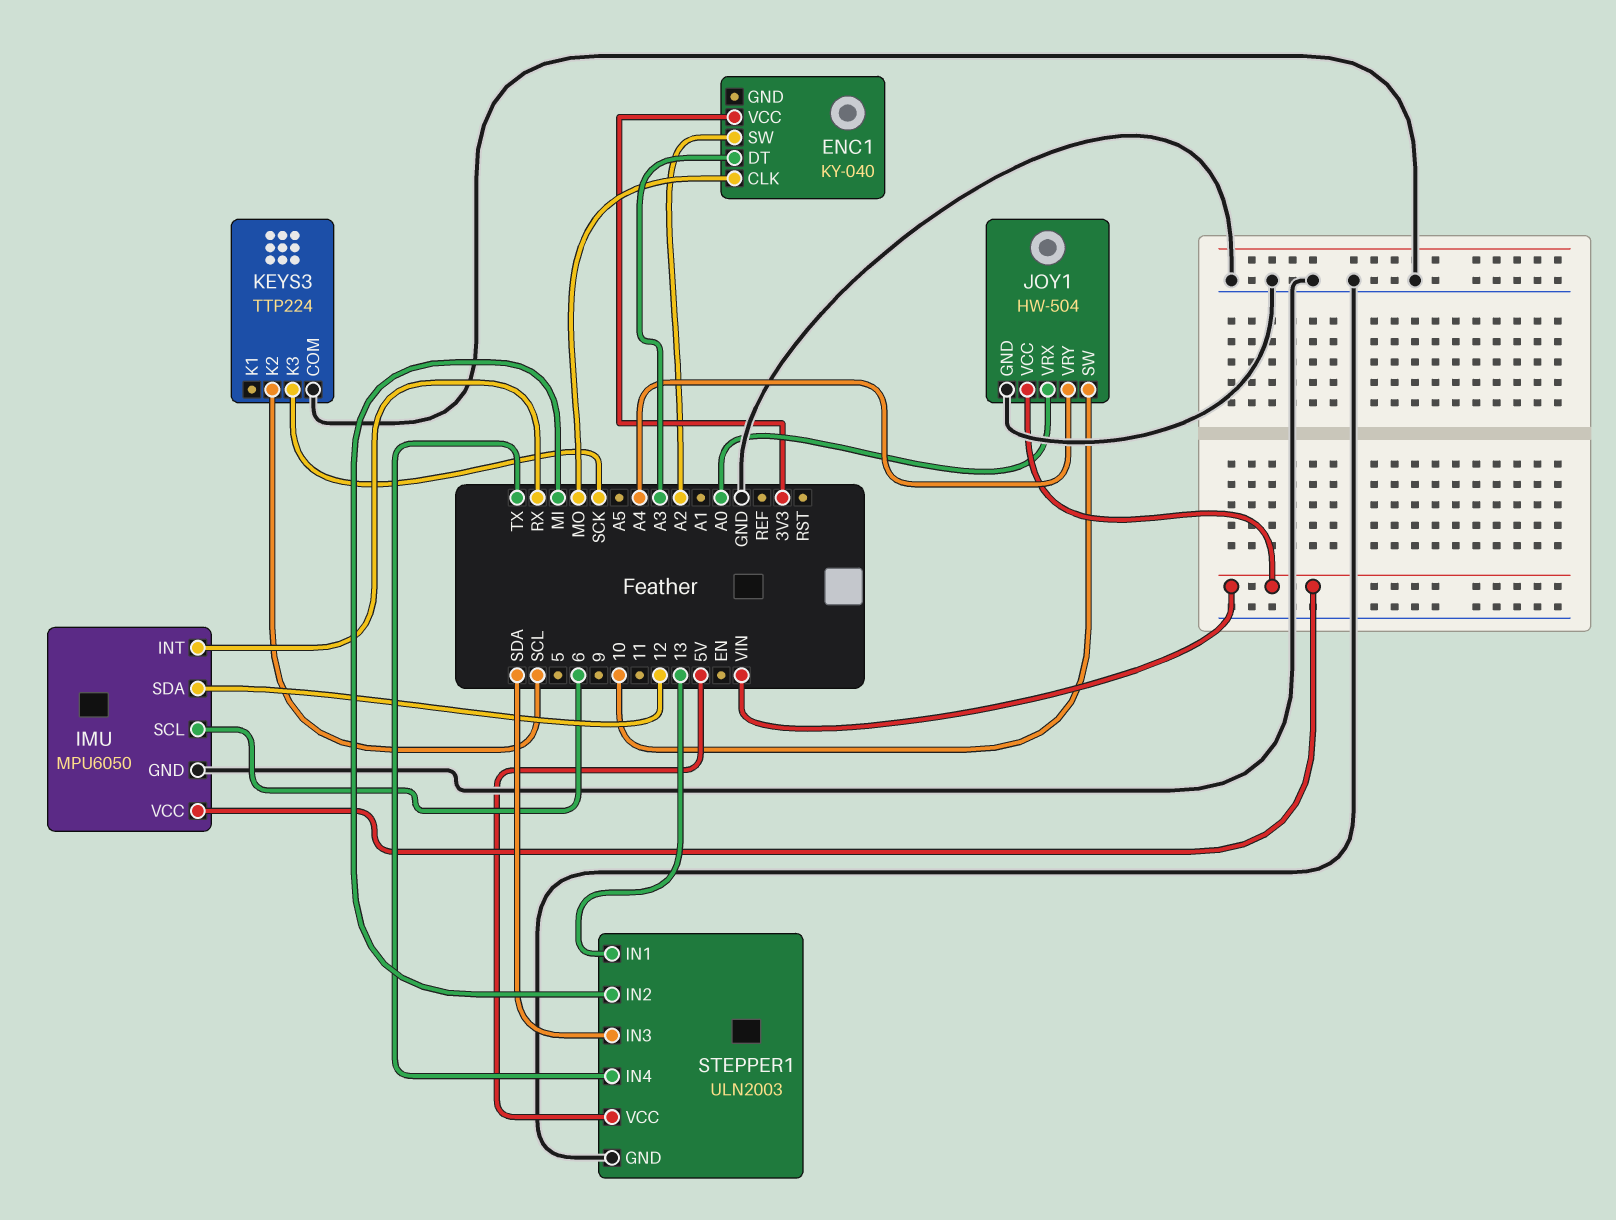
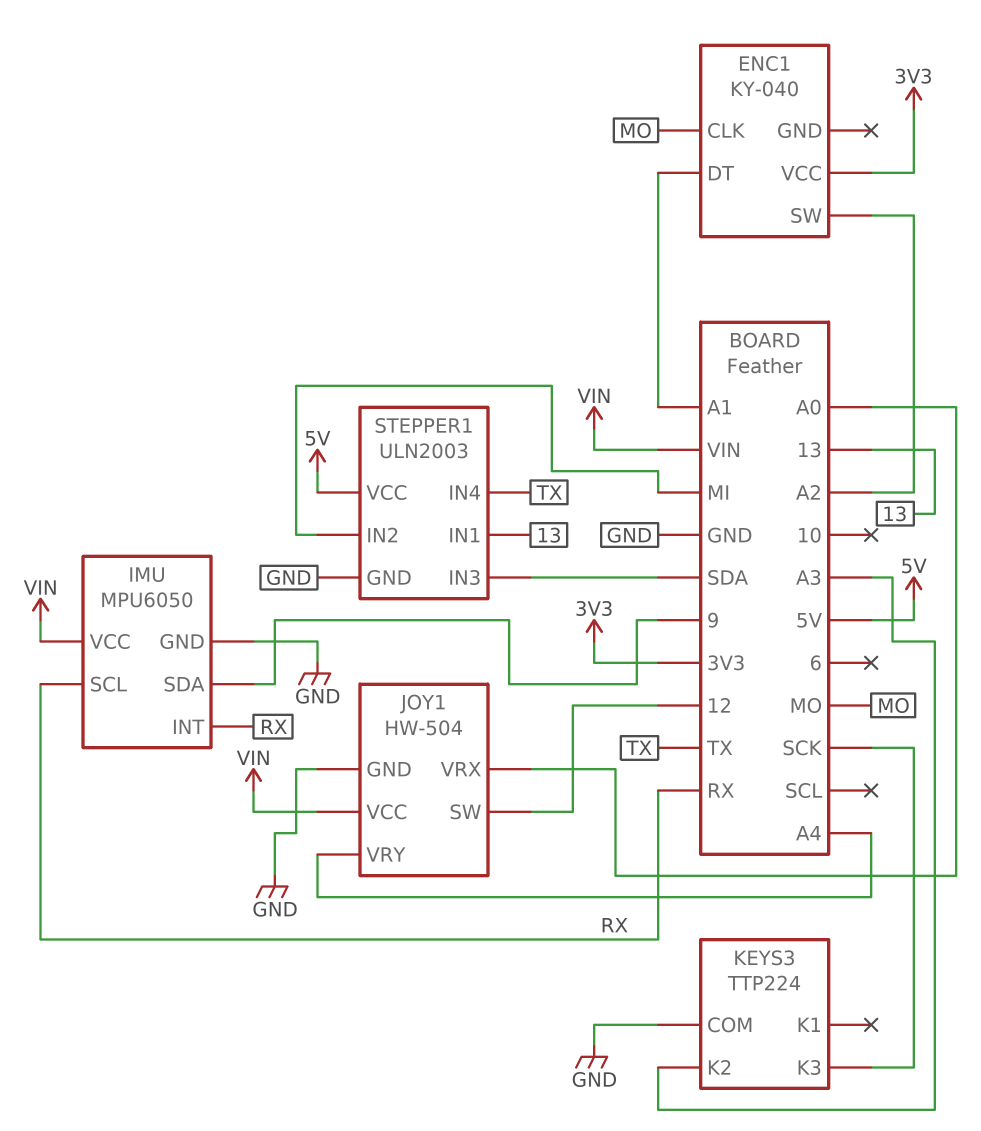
ENC1 pin DT: A3 -> A1
IMU pin SCL: 6 -> RX
IMU pin SDA: 12 -> 9
JOY1 pin SW: 10 -> 12
KEYS3 pin K2: SCL -> A3

